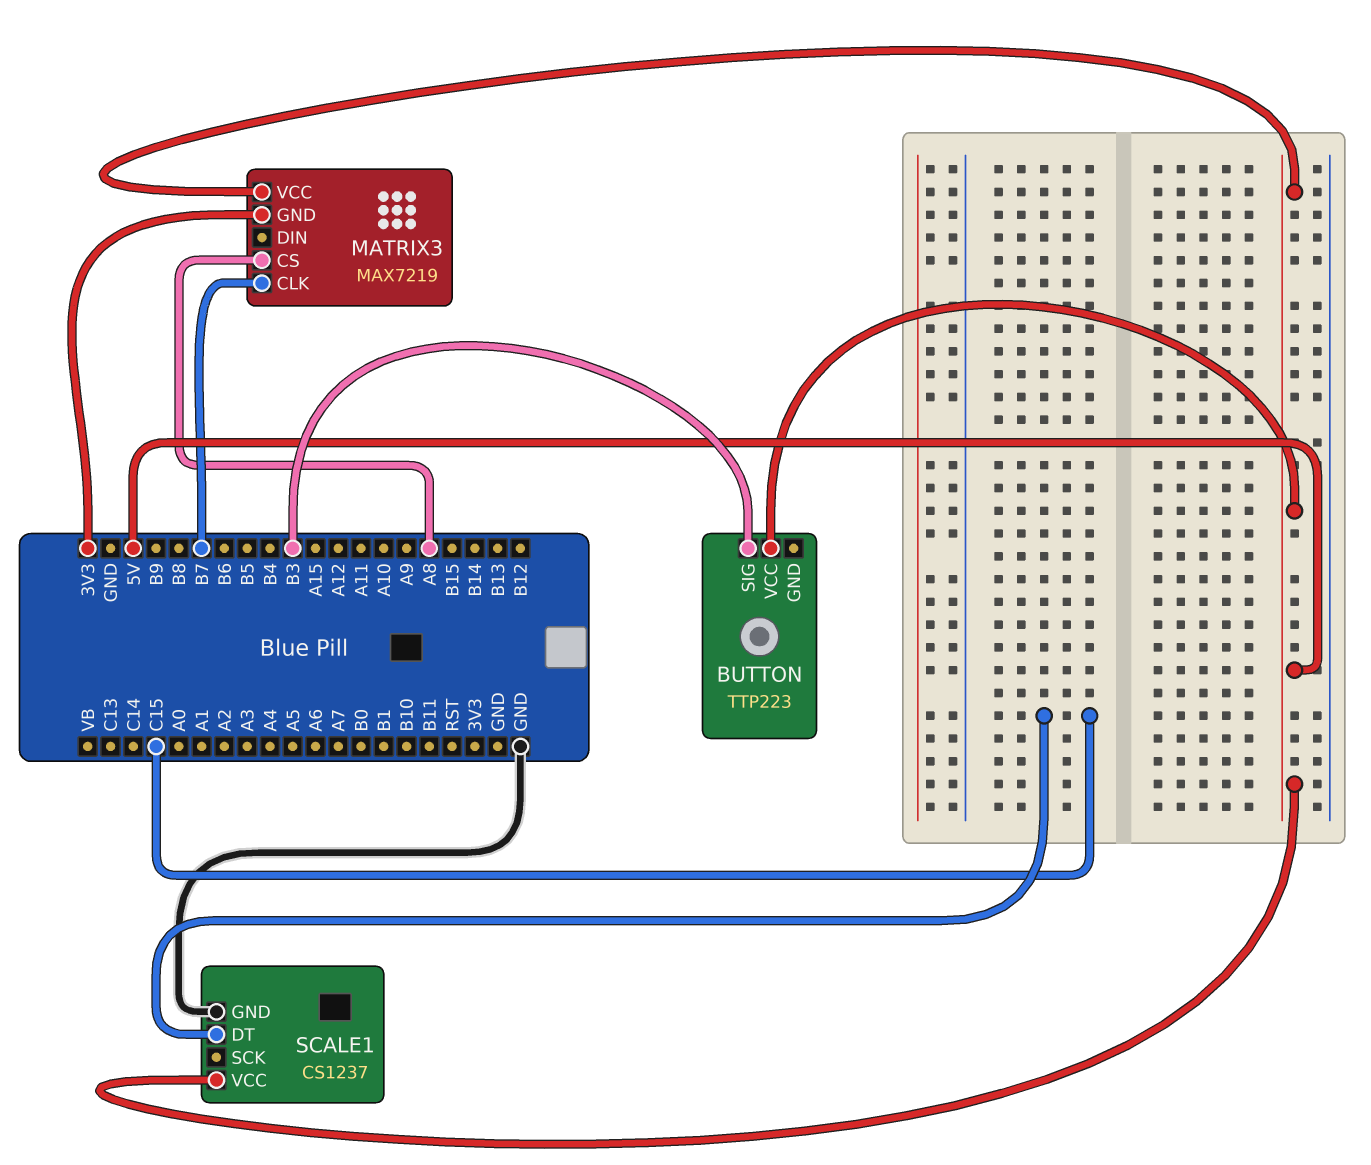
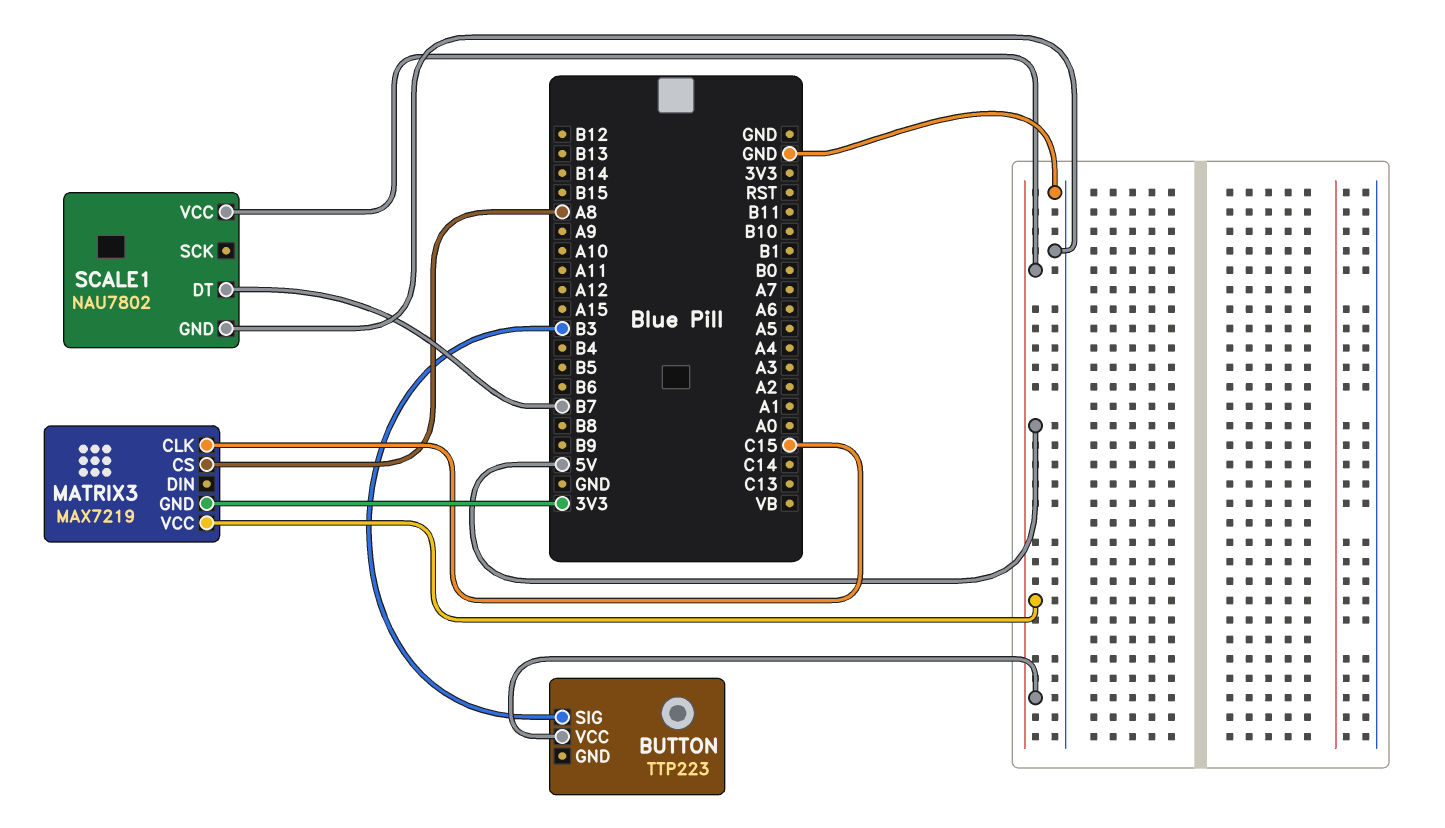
MATRIX3 pin CLK: B7 -> C15
SCALE1: CS1237 -> NAU7802
SCALE1 pin DT: C15 -> B7

